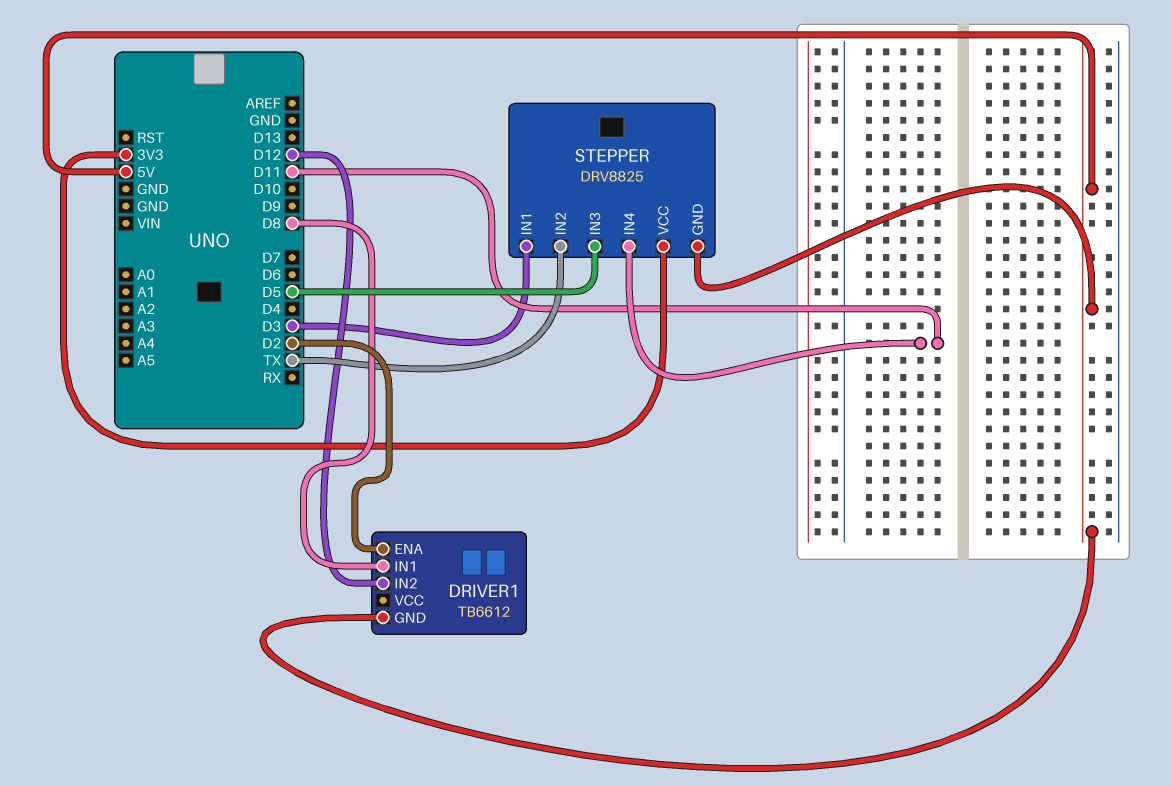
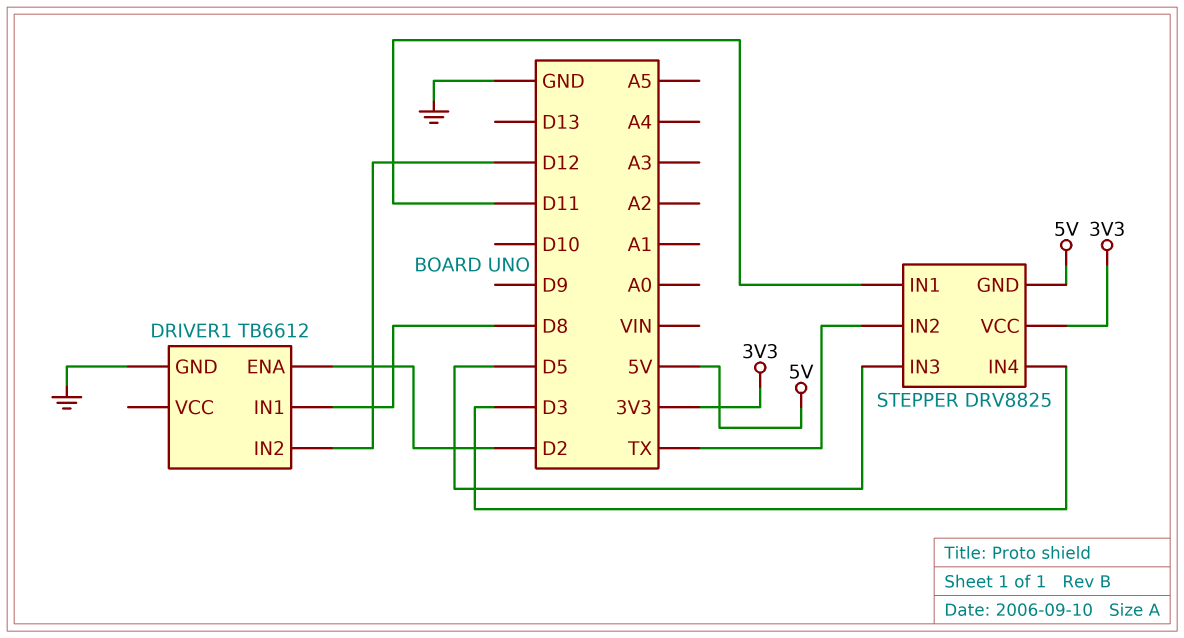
DRIVER1 pin GND: 5V -> GND
STEPPER pin IN1: D3 -> D11
STEPPER pin IN4: D11 -> D3

